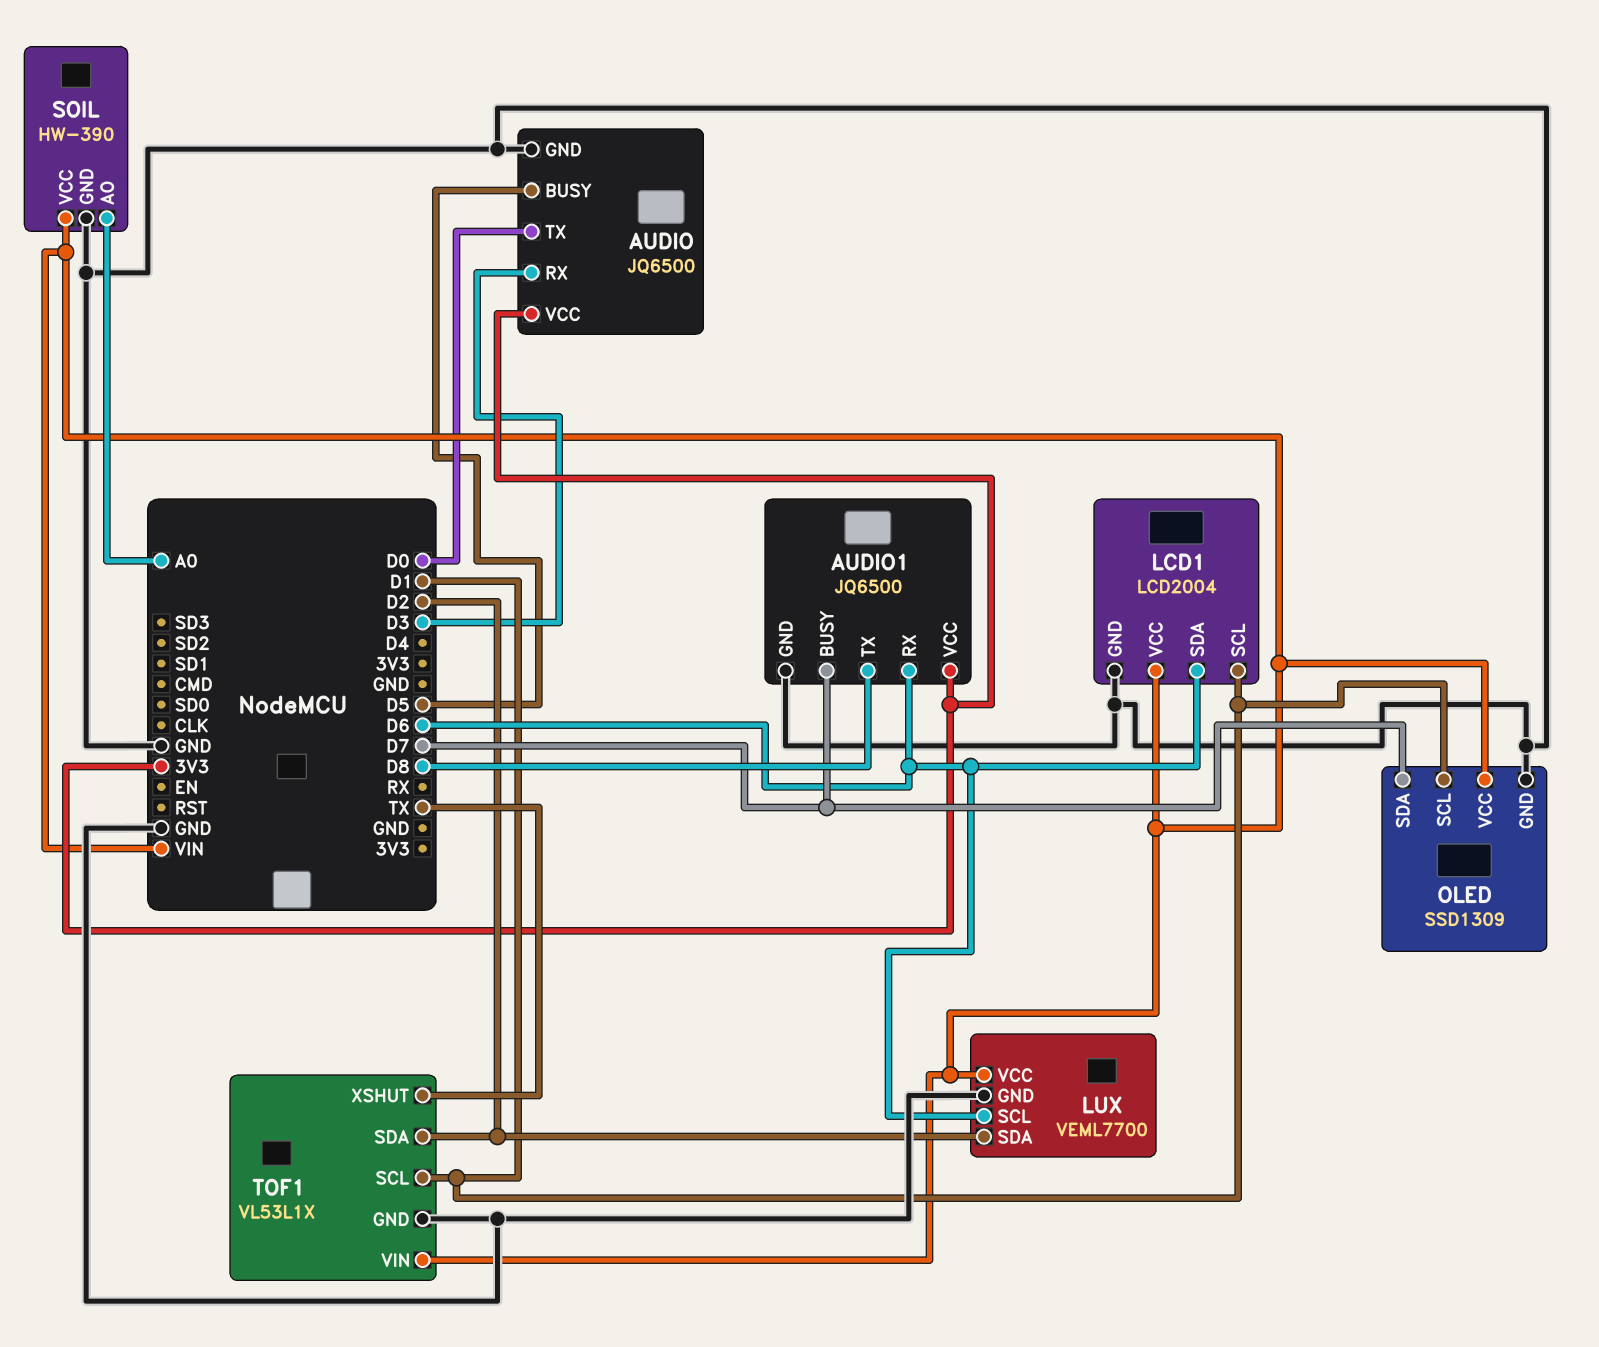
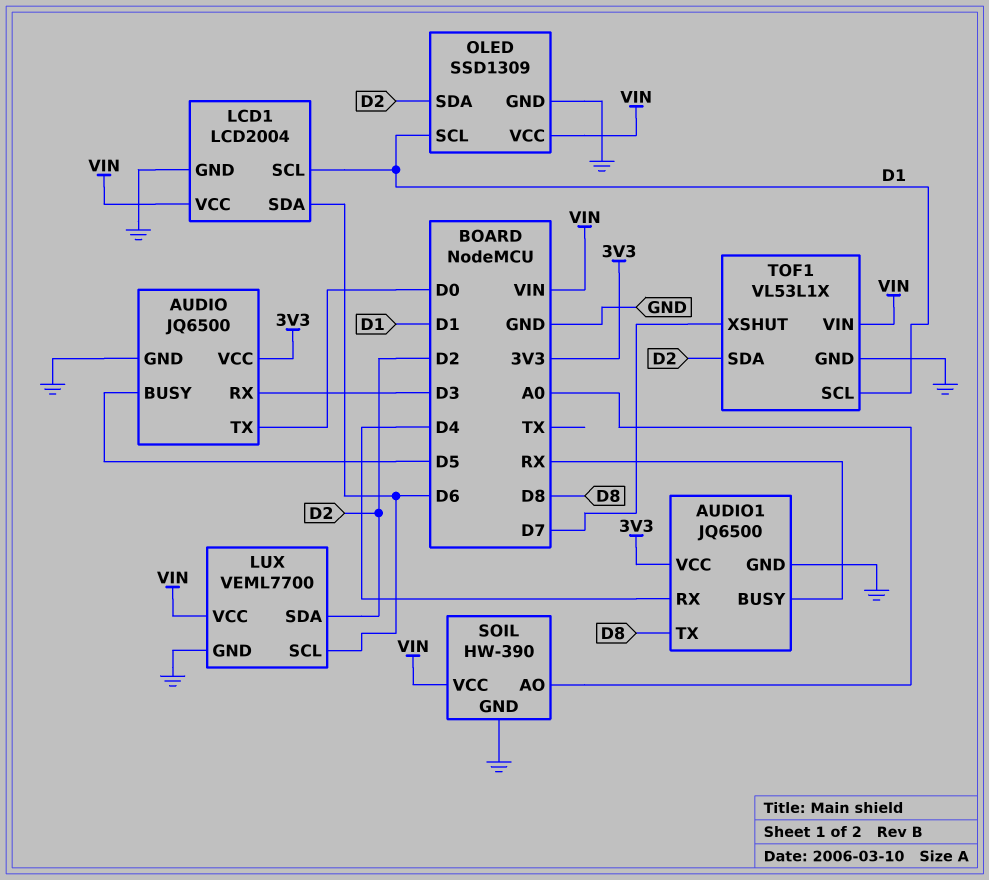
AUDIO1 pin BUSY: D7 -> RX
AUDIO1 pin RX: D6 -> D4
OLED pin SDA: D7 -> D2
TOF1 pin XSHUT: TX -> D7

